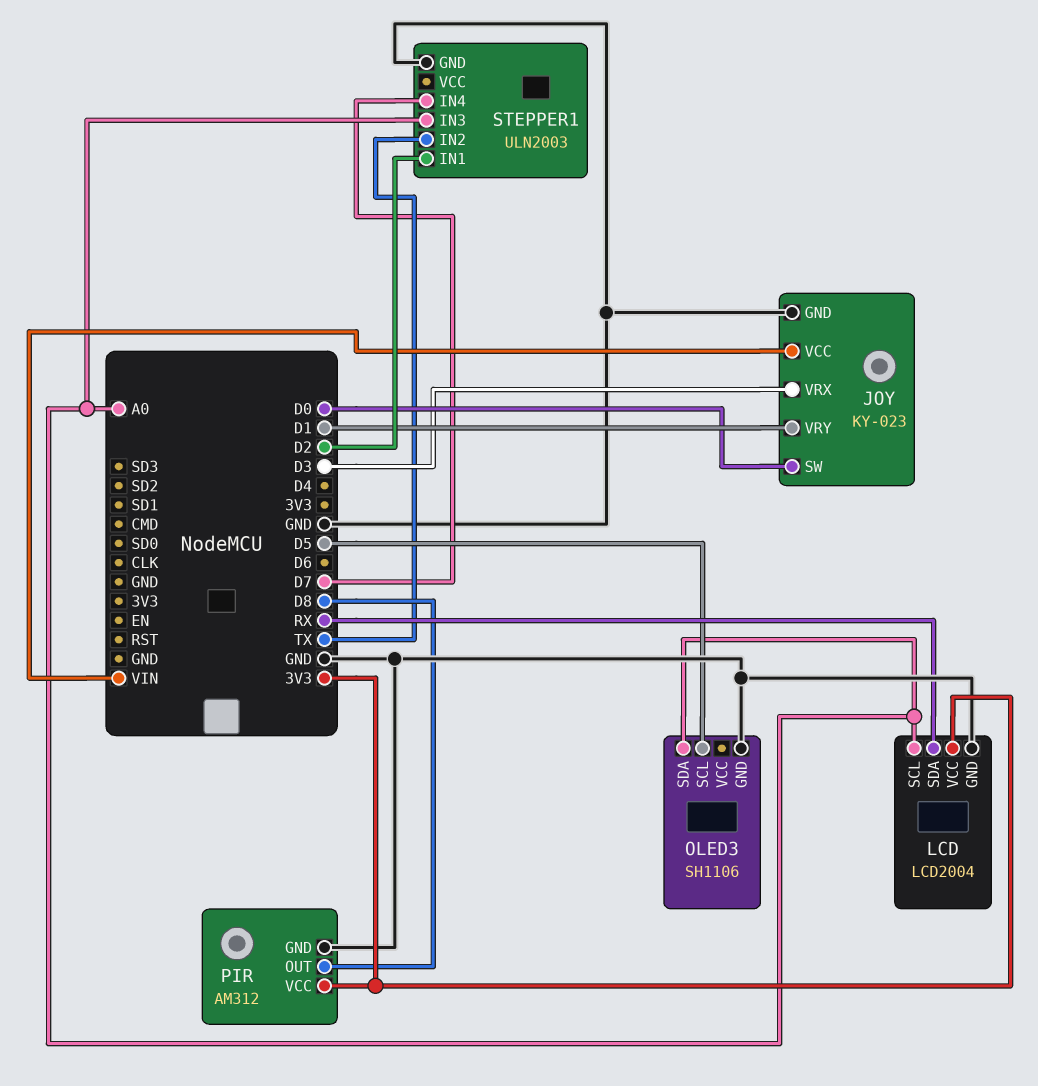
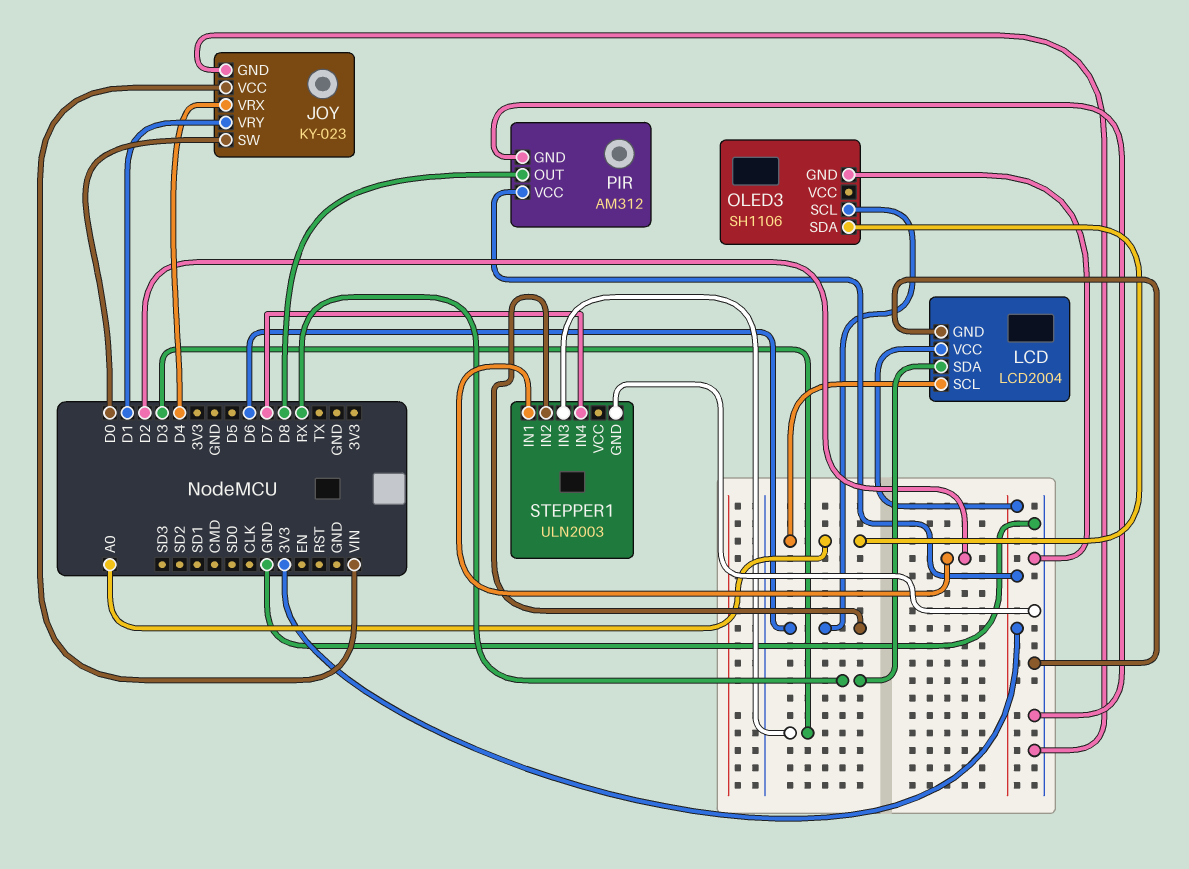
JOY pin VRX: D3 -> D4
OLED3 pin SCL: D5 -> D6
STEPPER1 pin IN2: TX -> D6
STEPPER1 pin IN3: A0 -> D3

